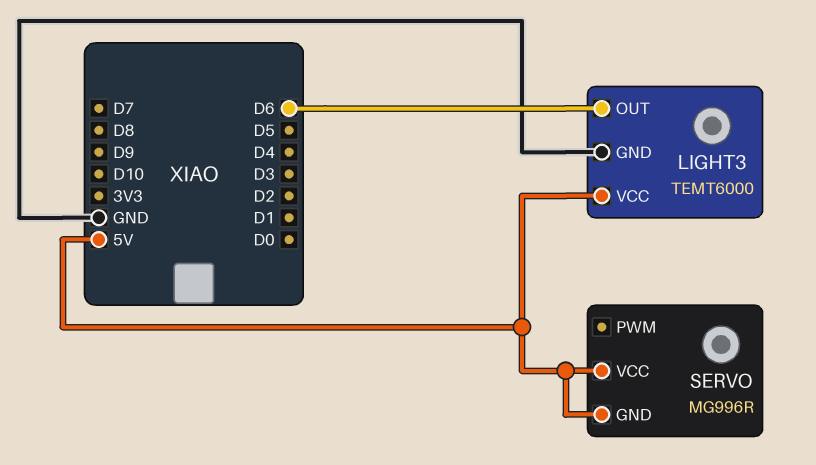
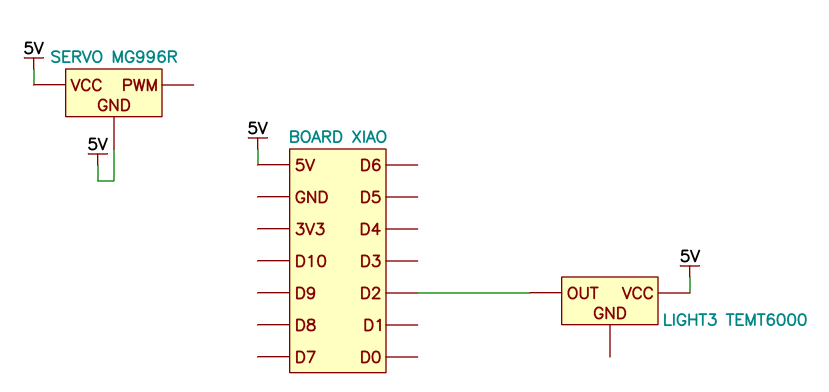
LIGHT3 pin GND: GND -> none
LIGHT3 pin OUT: D6 -> D2

